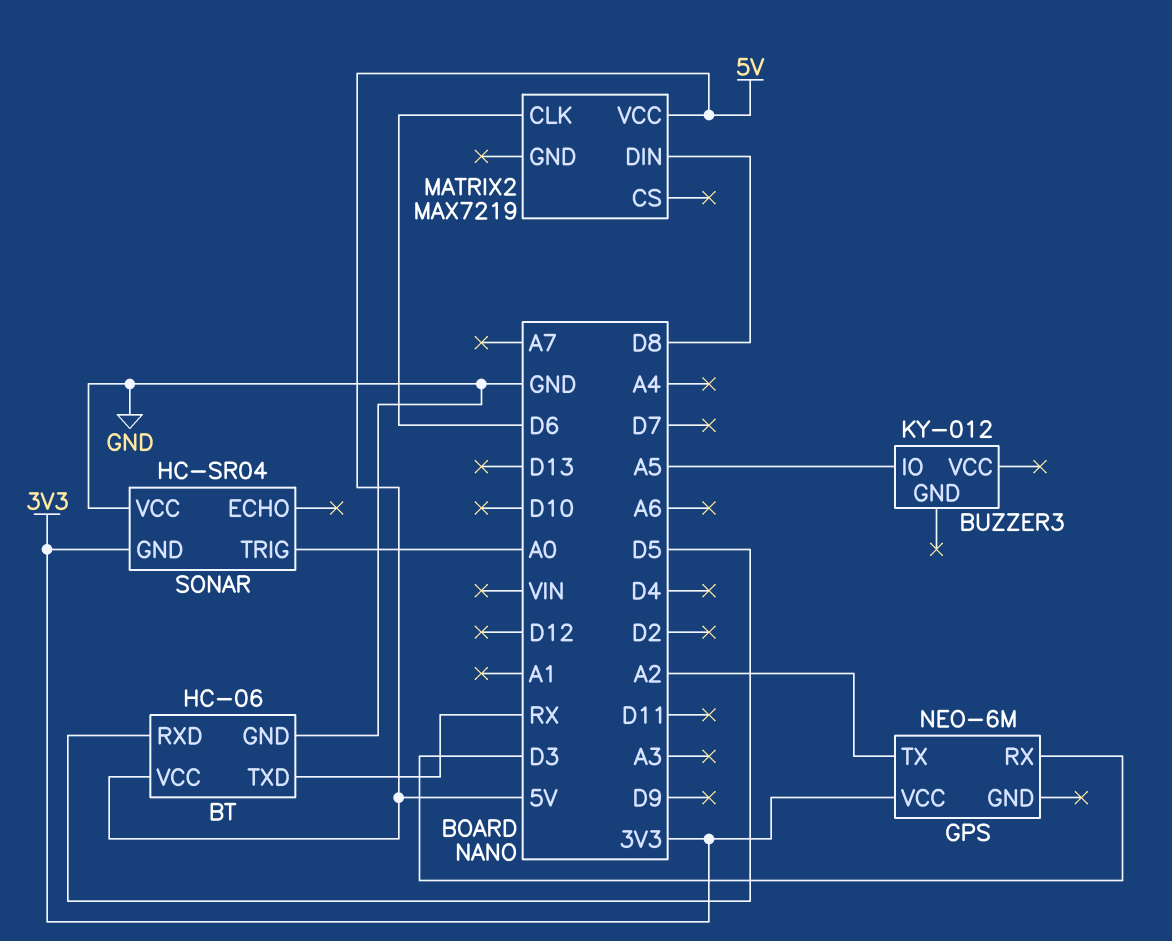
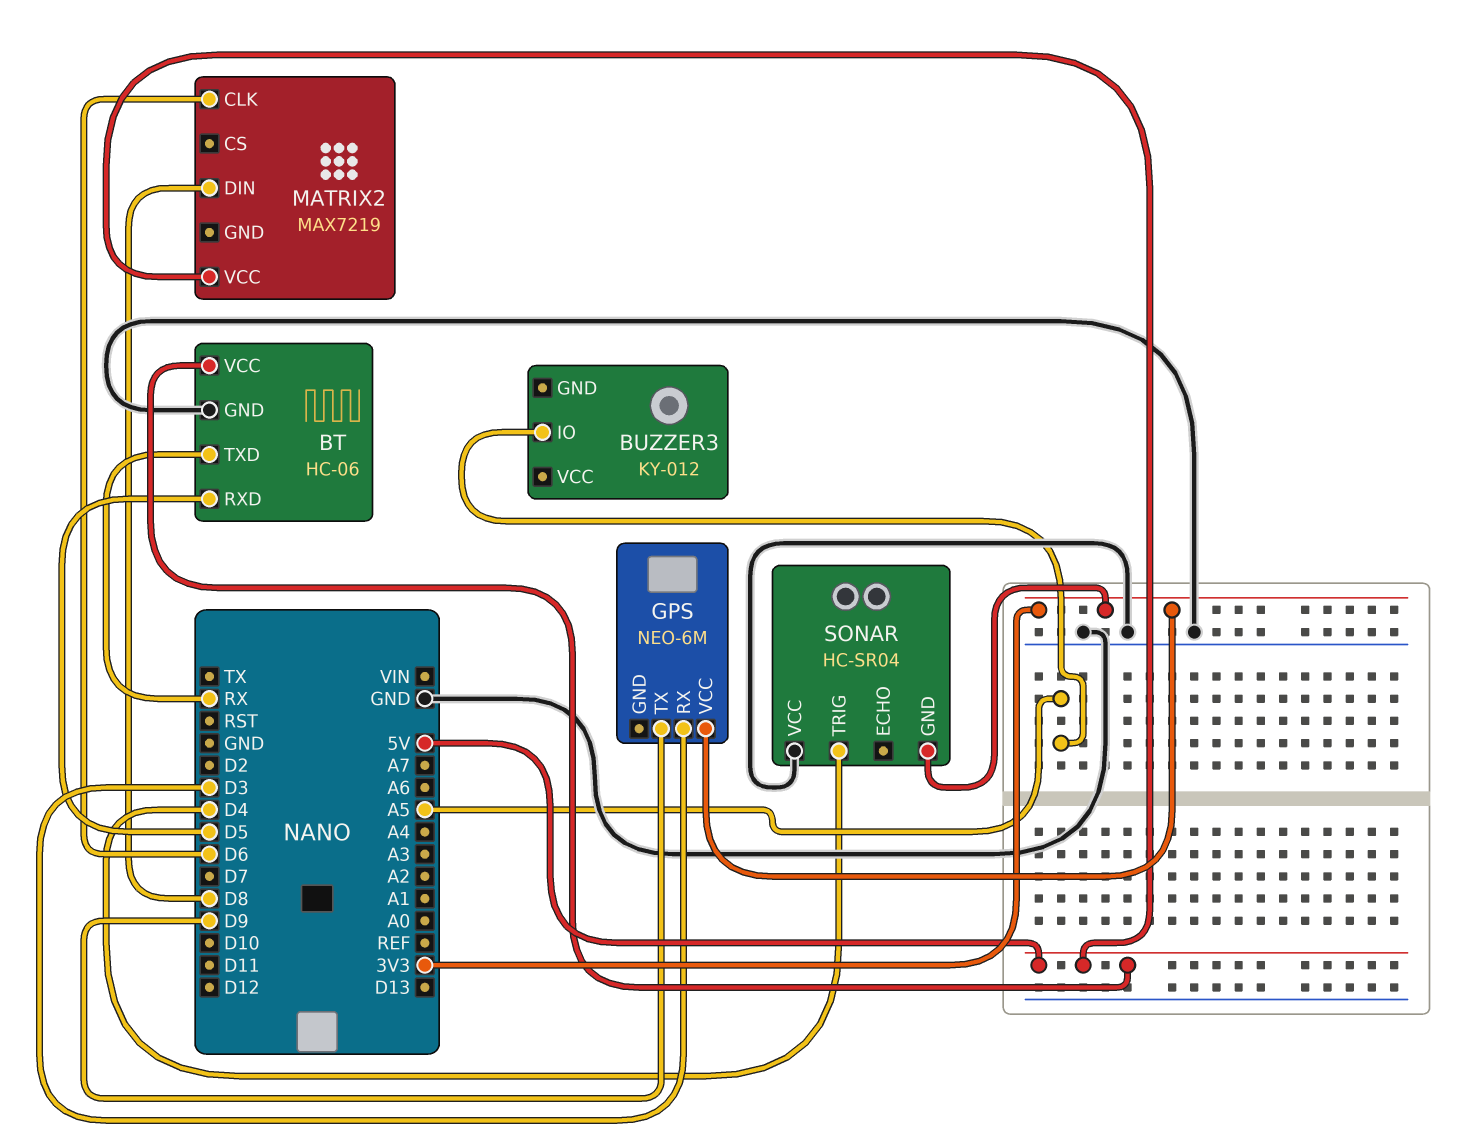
GPS pin TX: A2 -> D9
SONAR pin TRIG: A0 -> D4

